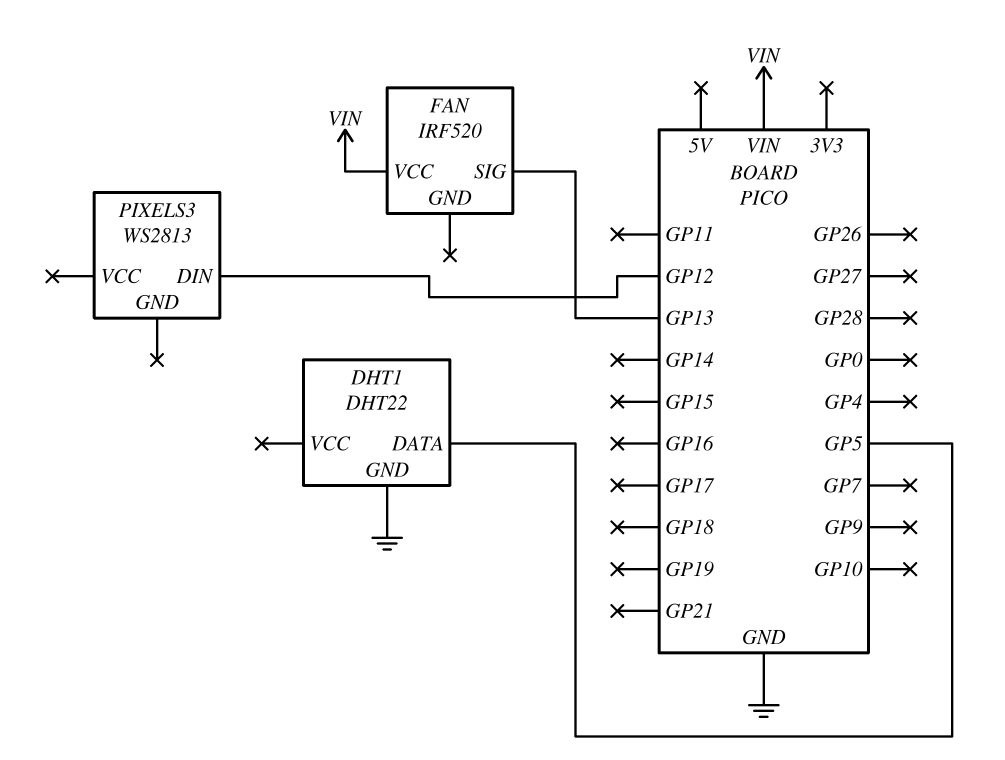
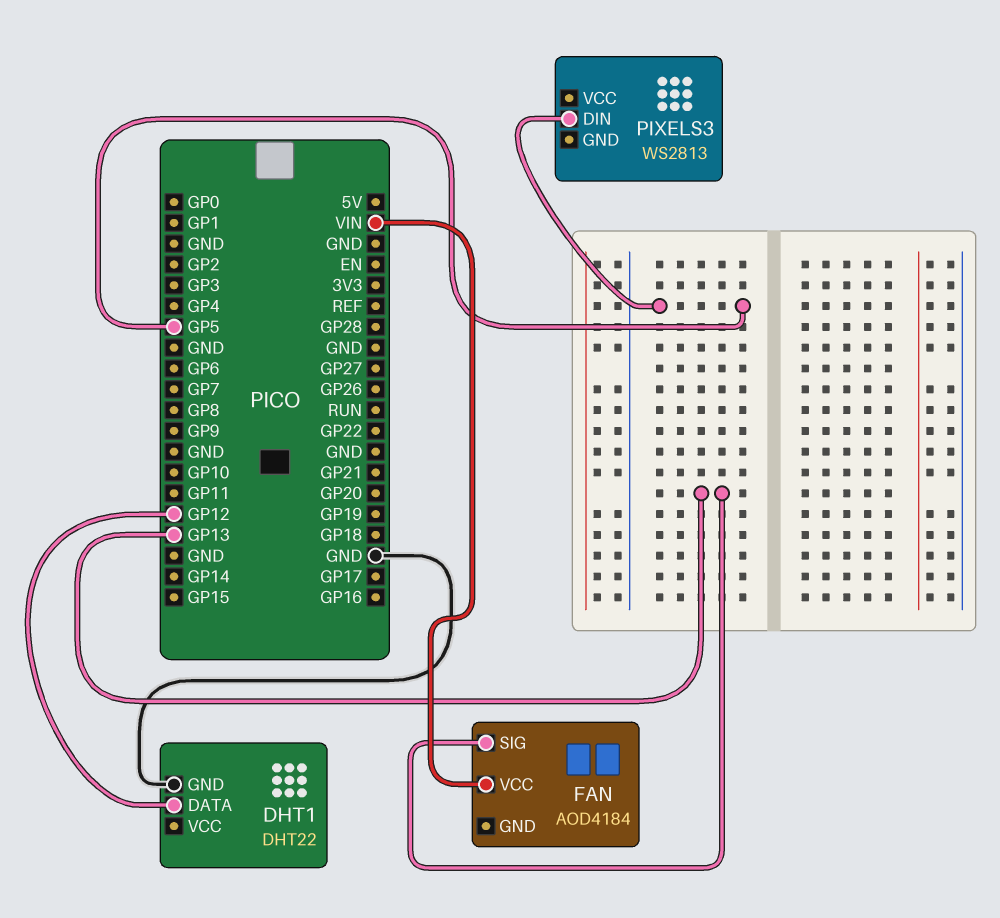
DHT1 pin DATA: GP5 -> GP12
FAN: IRF520 -> AOD4184
PIXELS3 pin DIN: GP12 -> GP5

